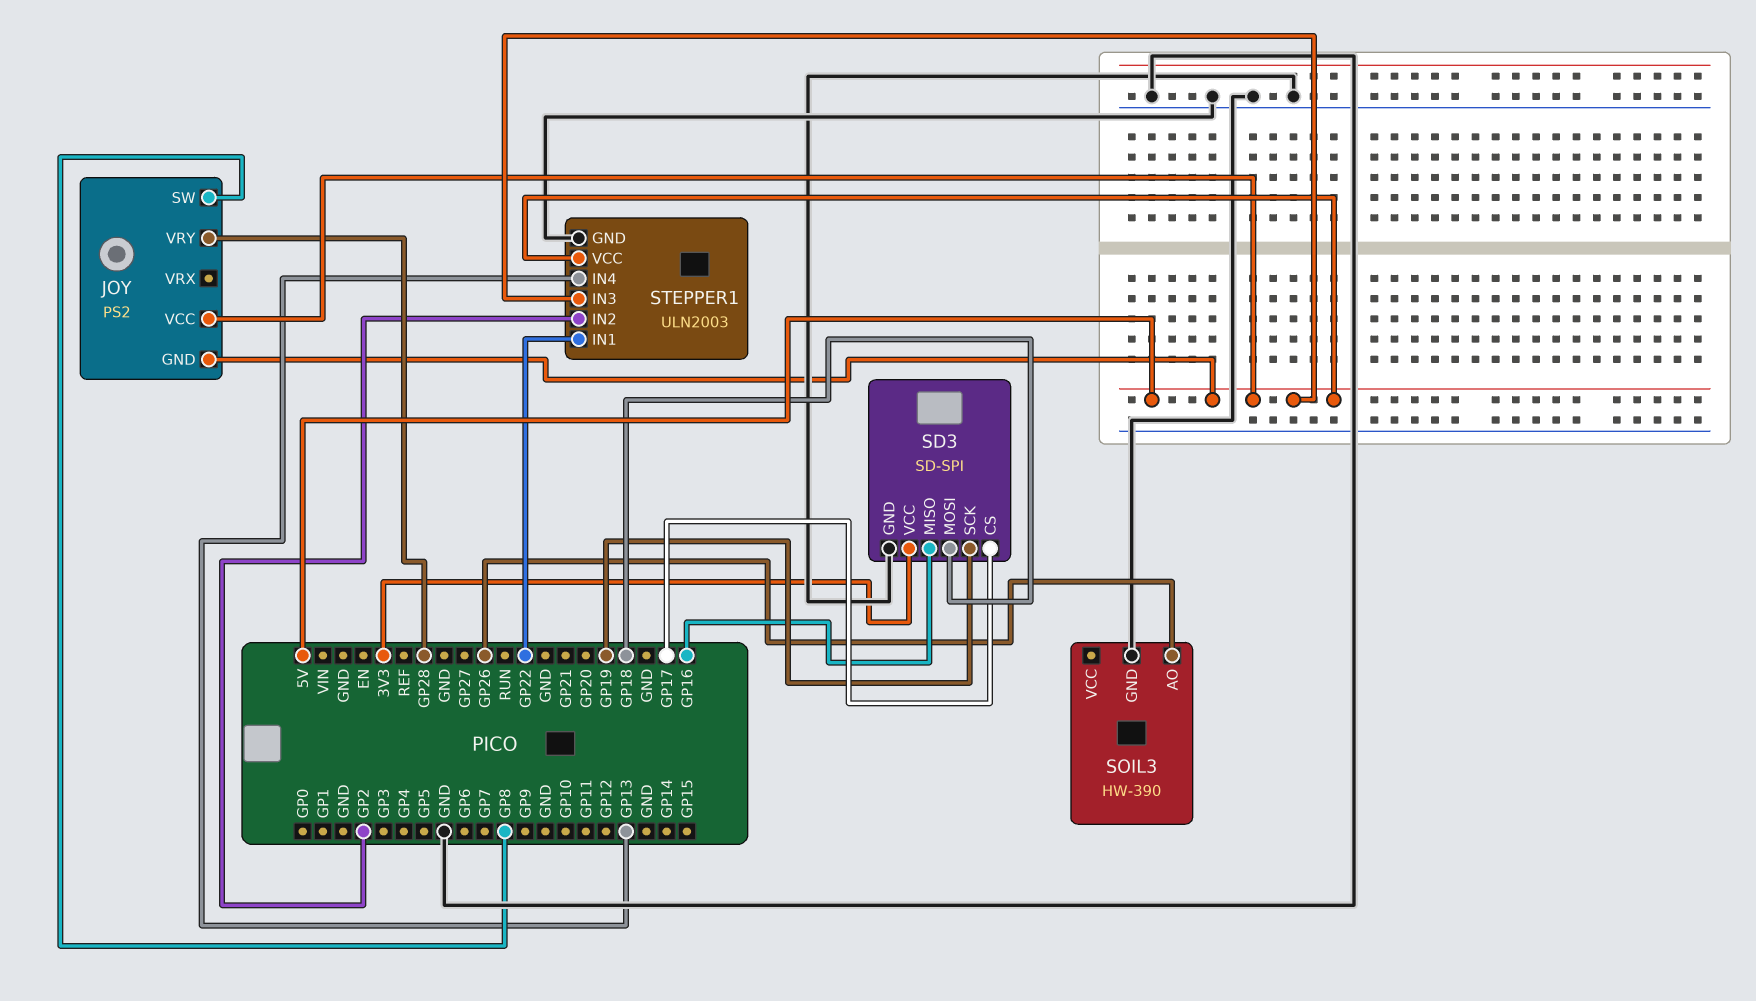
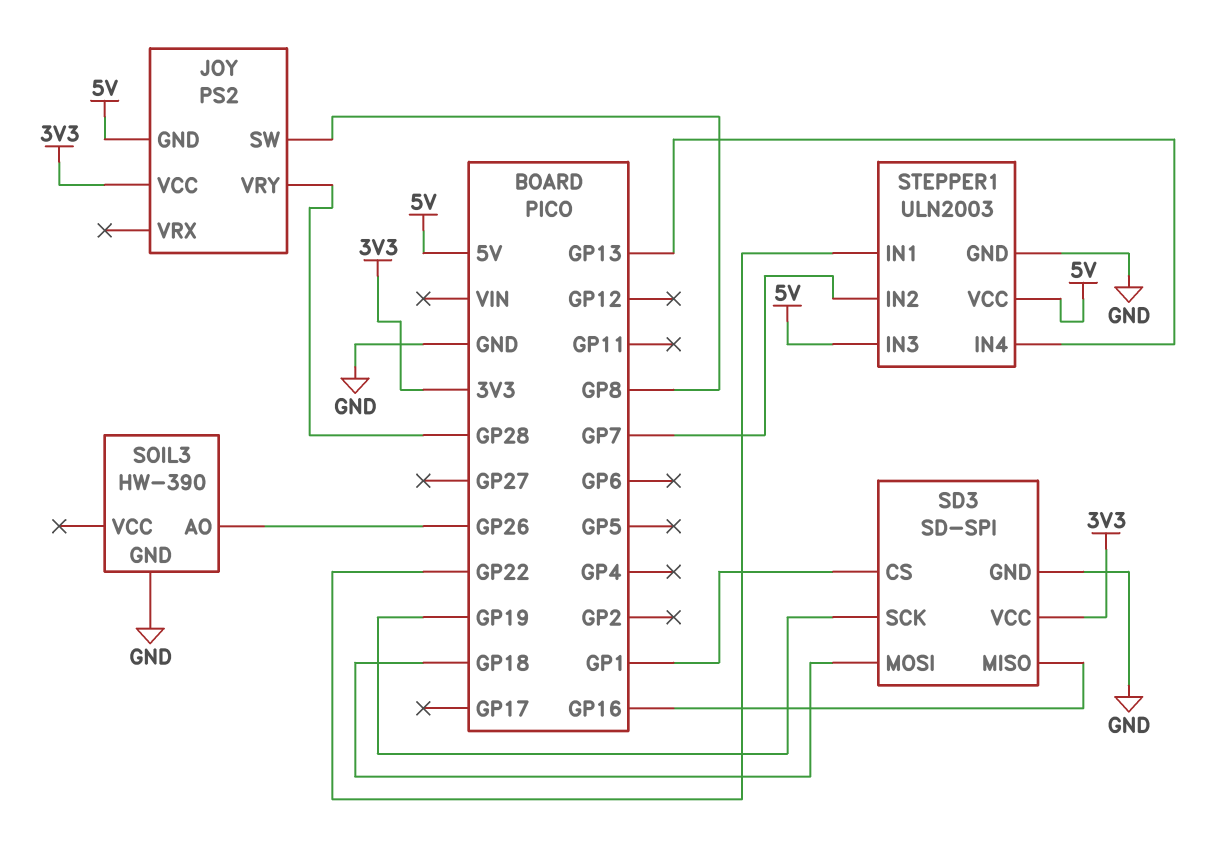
JOY pin VCC: 5V -> 3V3
SD3 pin CS: GP17 -> GP1
STEPPER1 pin IN2: GP2 -> GP7

